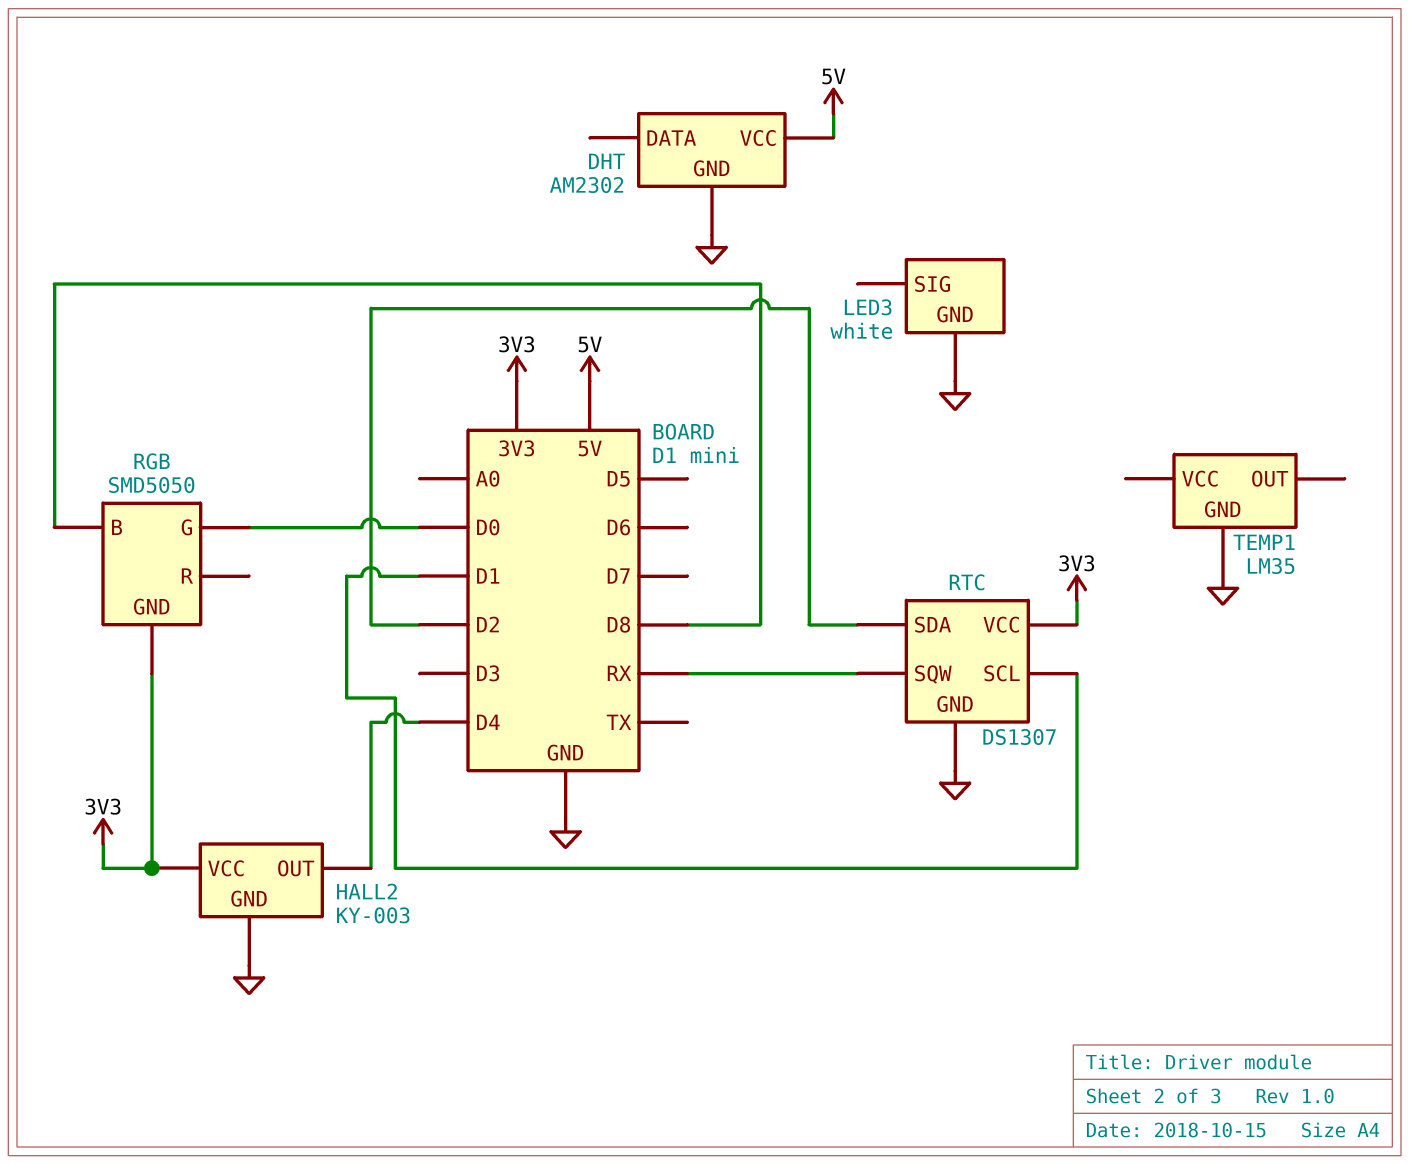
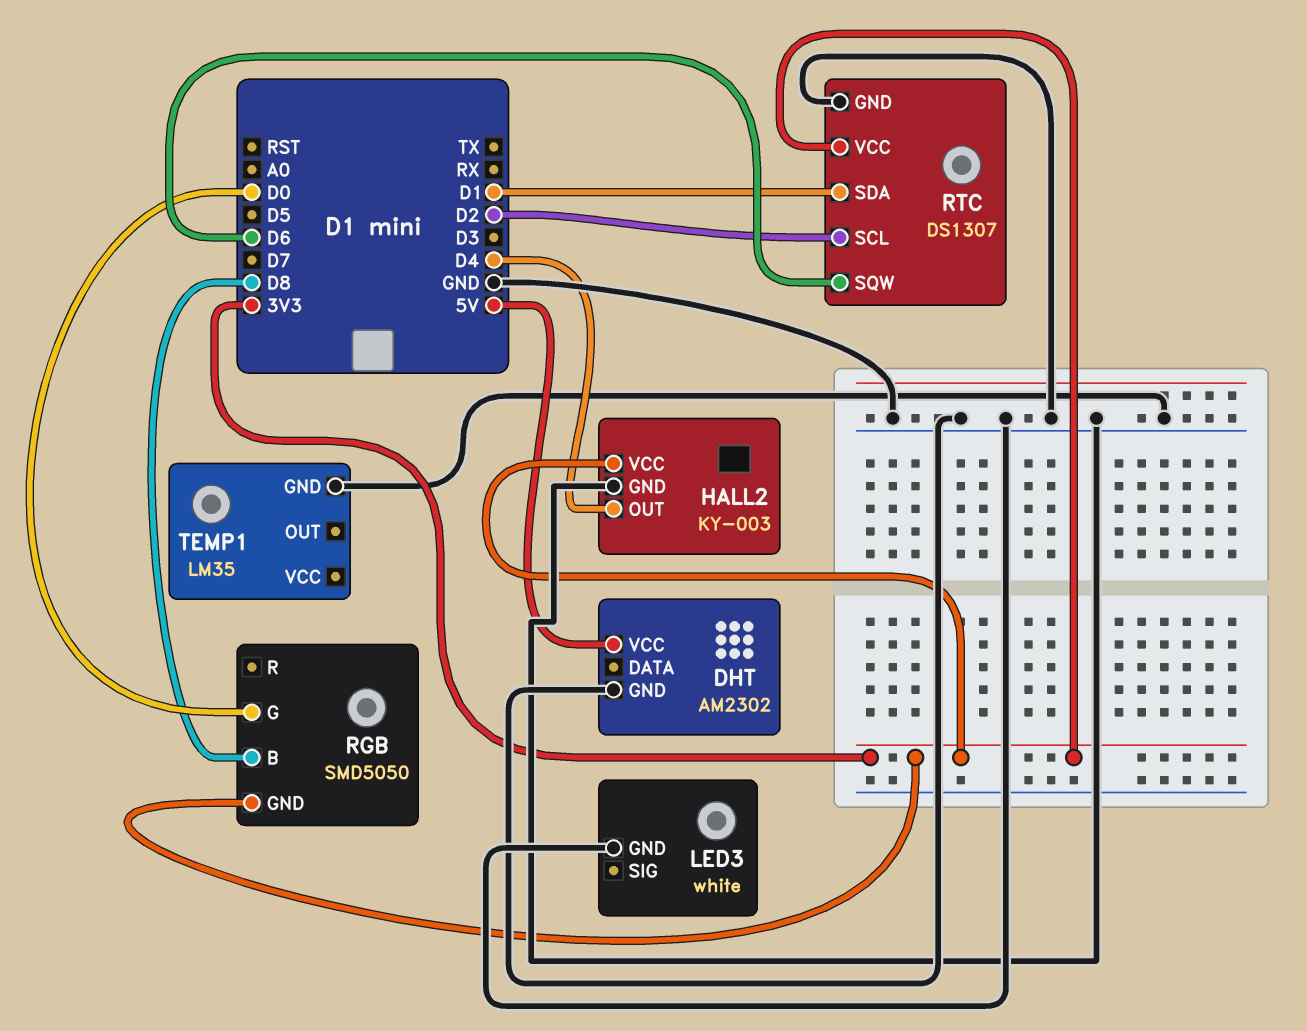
RTC pin SCL: D1 -> D2
RTC pin SDA: D2 -> D1
RTC pin SQW: RX -> D6

